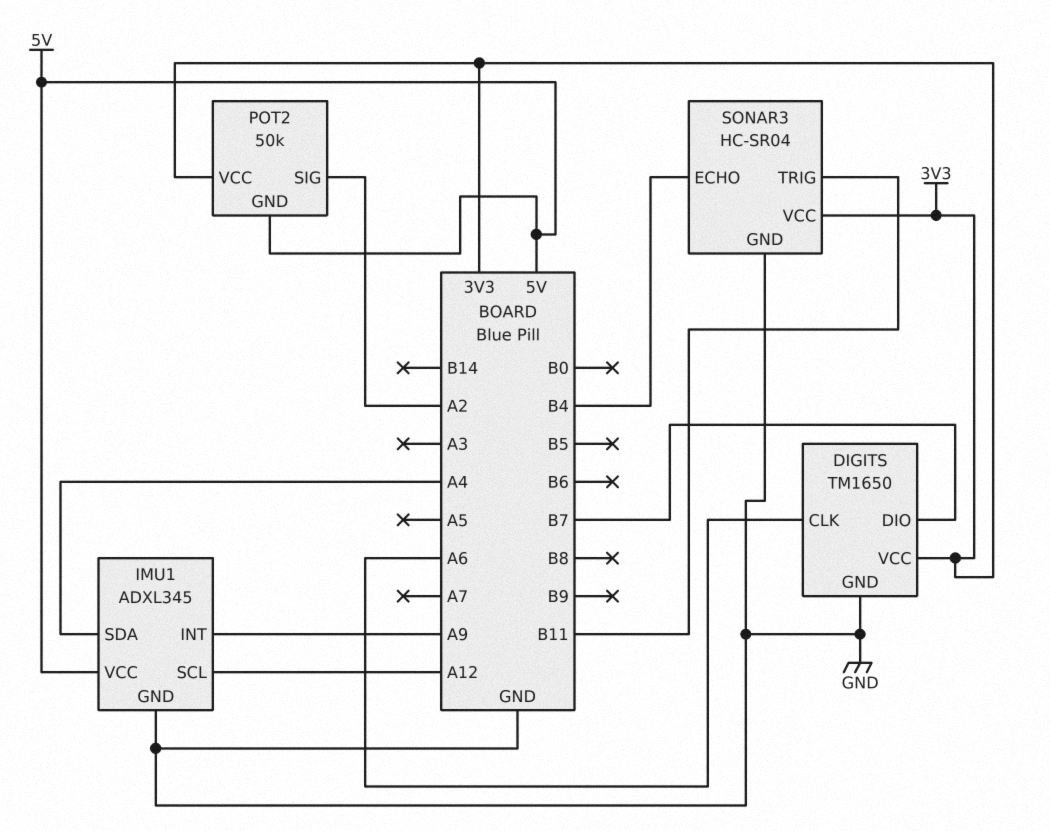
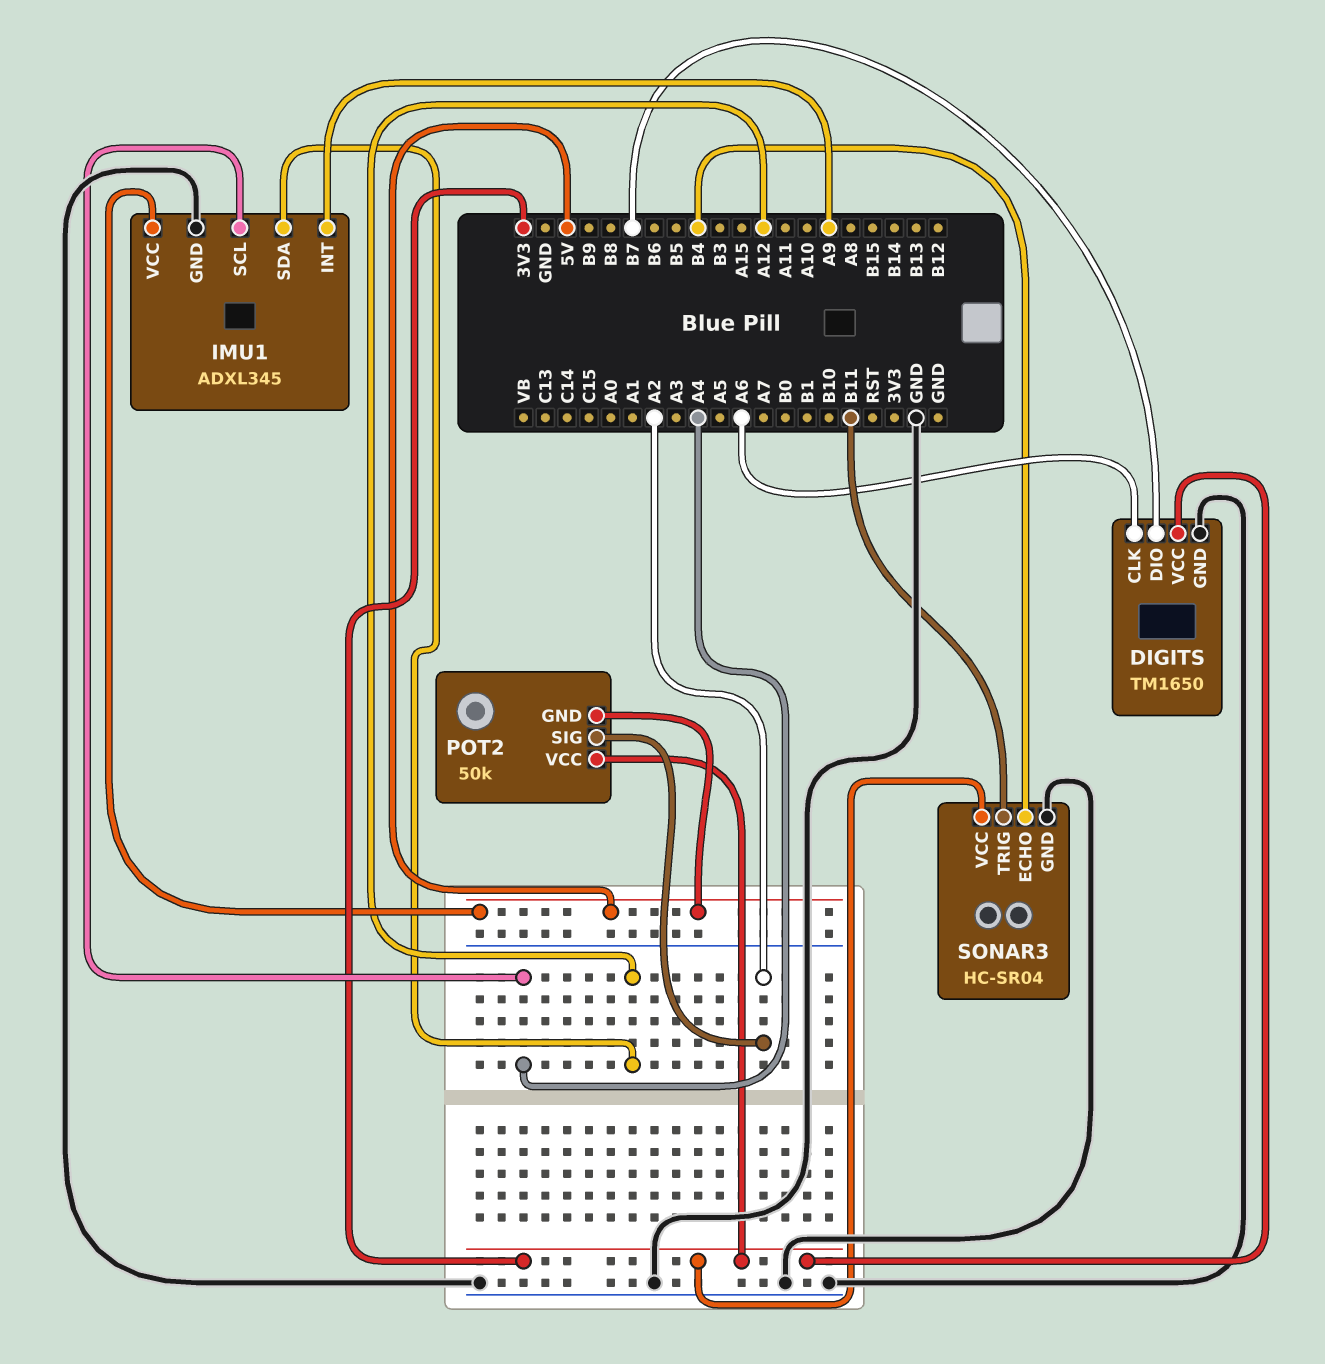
IMU1 pin SCL: A12 -> A4
IMU1 pin SDA: A4 -> A12

